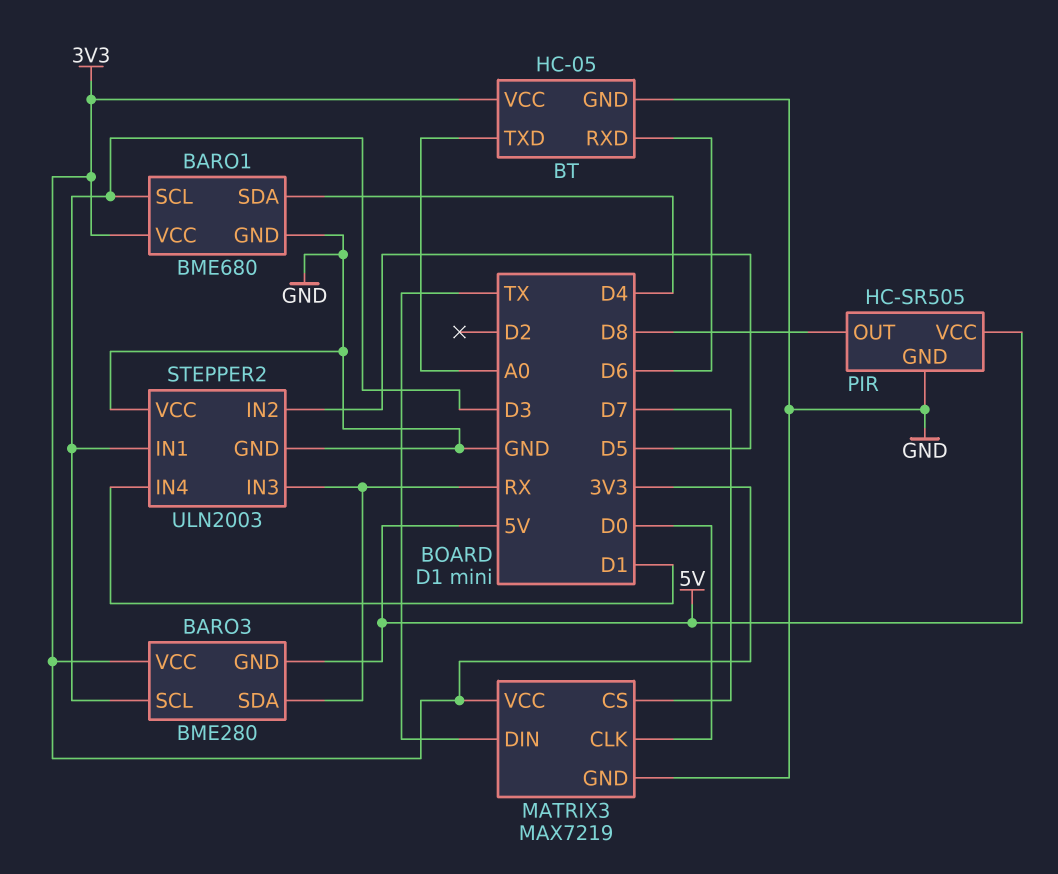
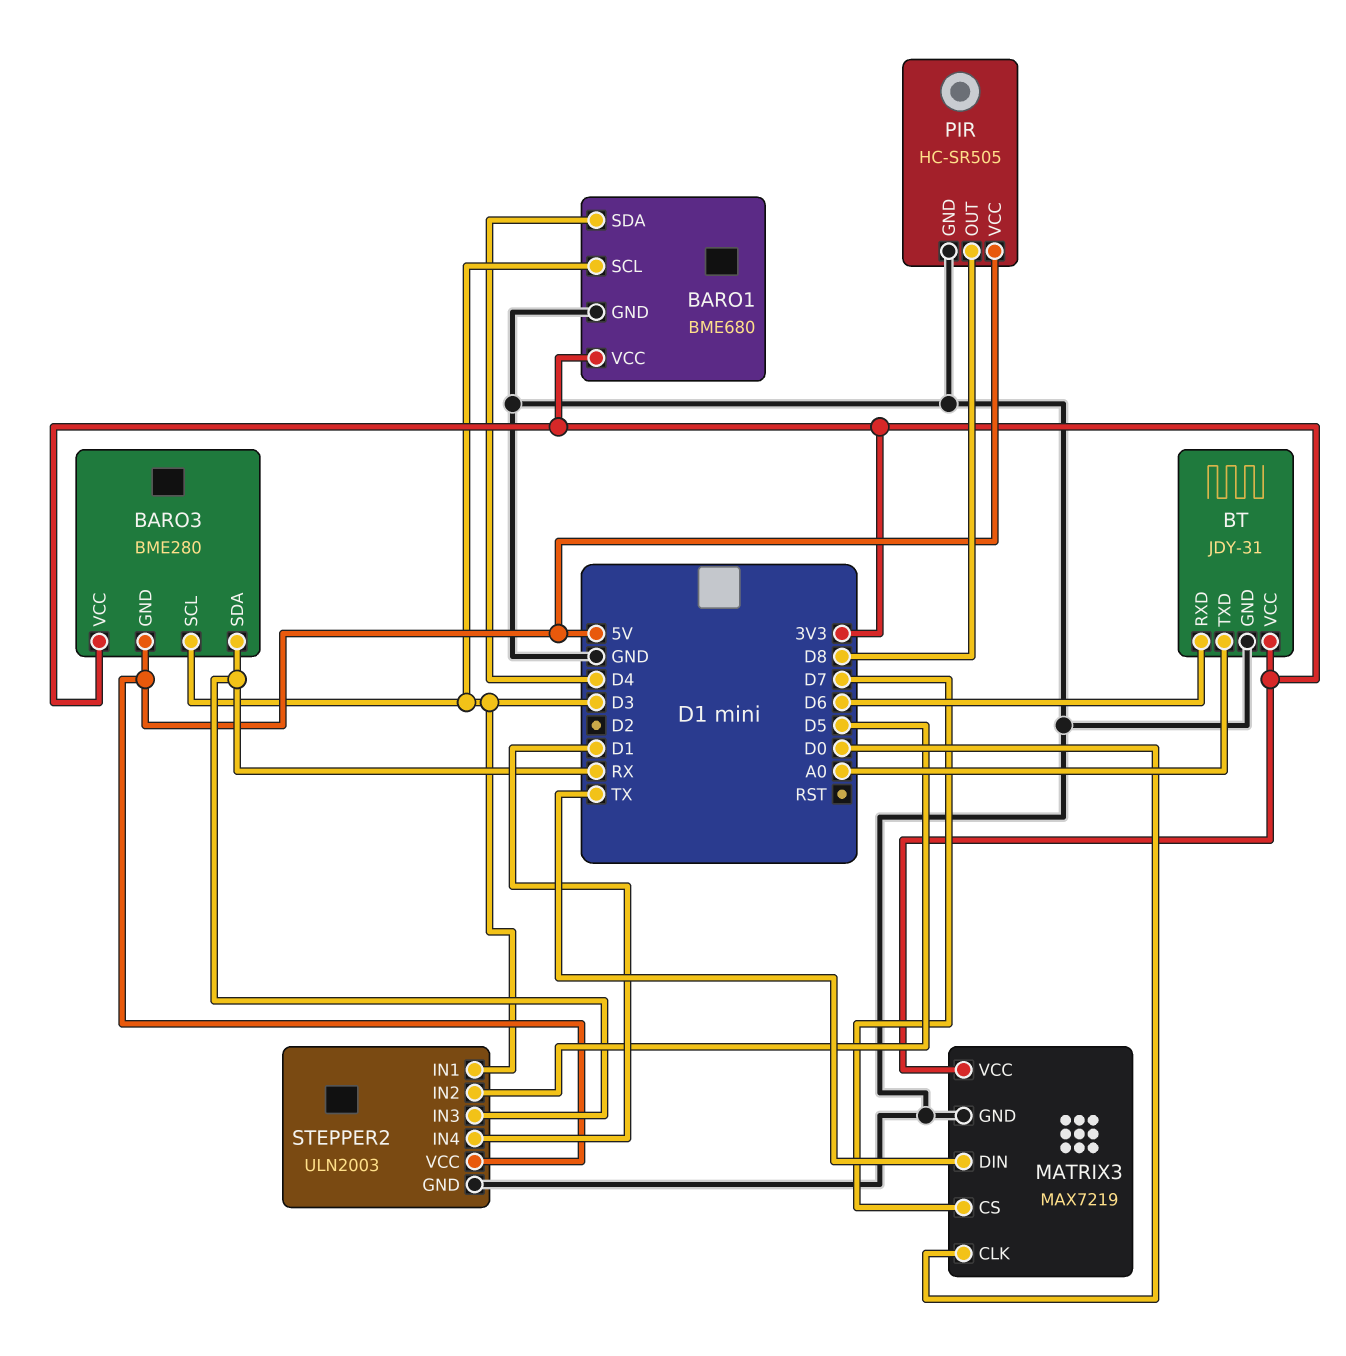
BT: HC-05 -> JDY-31
STEPPER2 pin VCC: GND -> 5V

